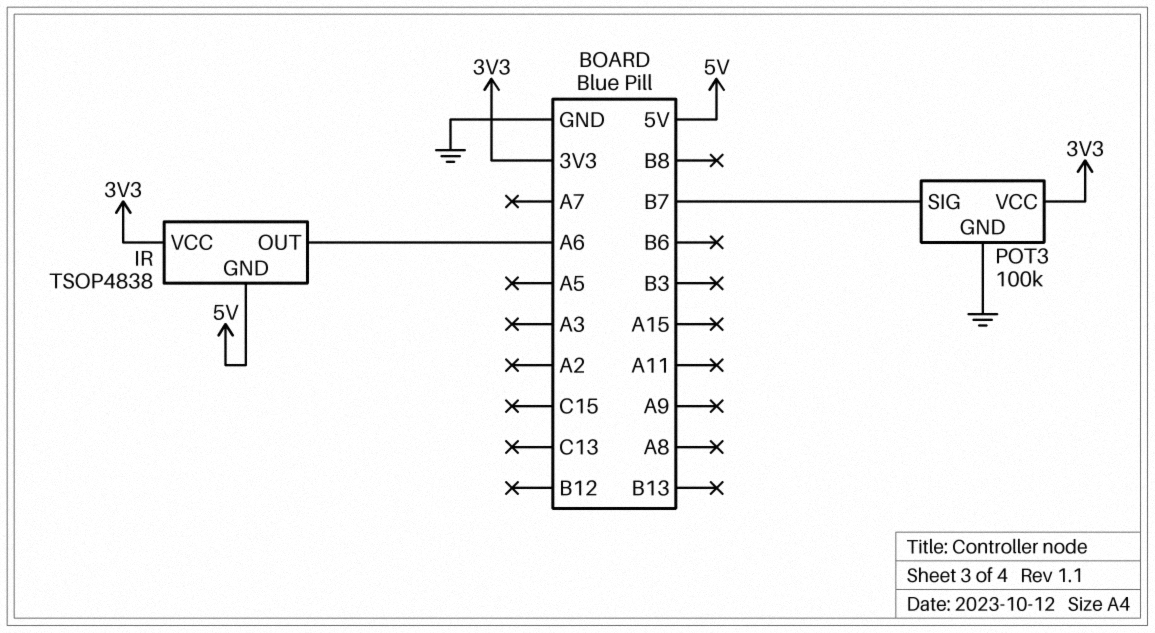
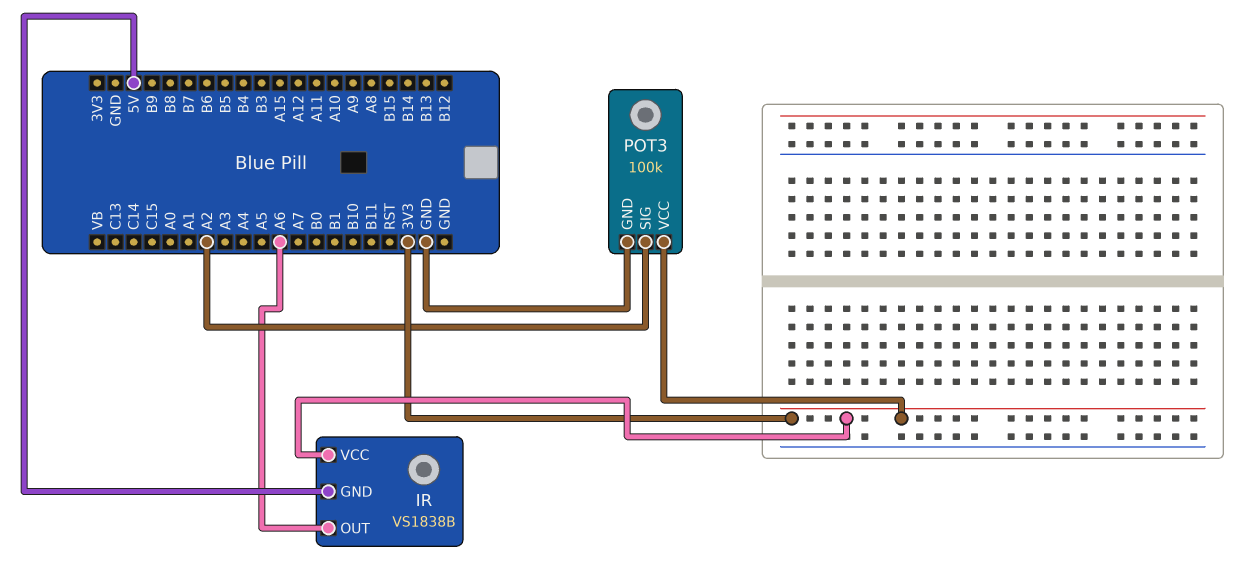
IR: TSOP4838 -> VS1838B
POT3 pin SIG: B7 -> A2

